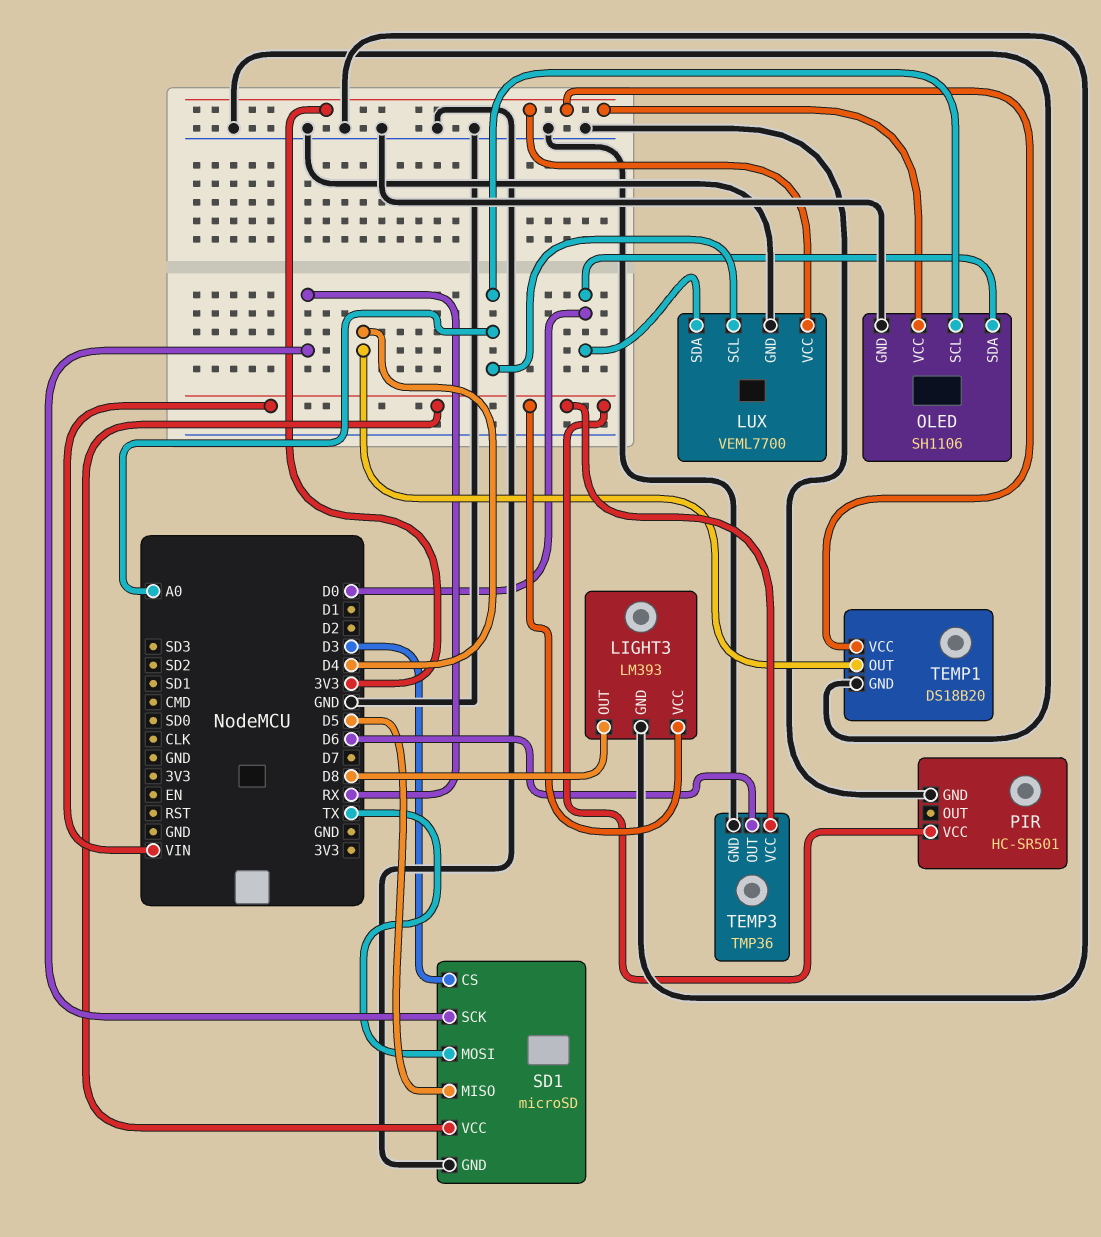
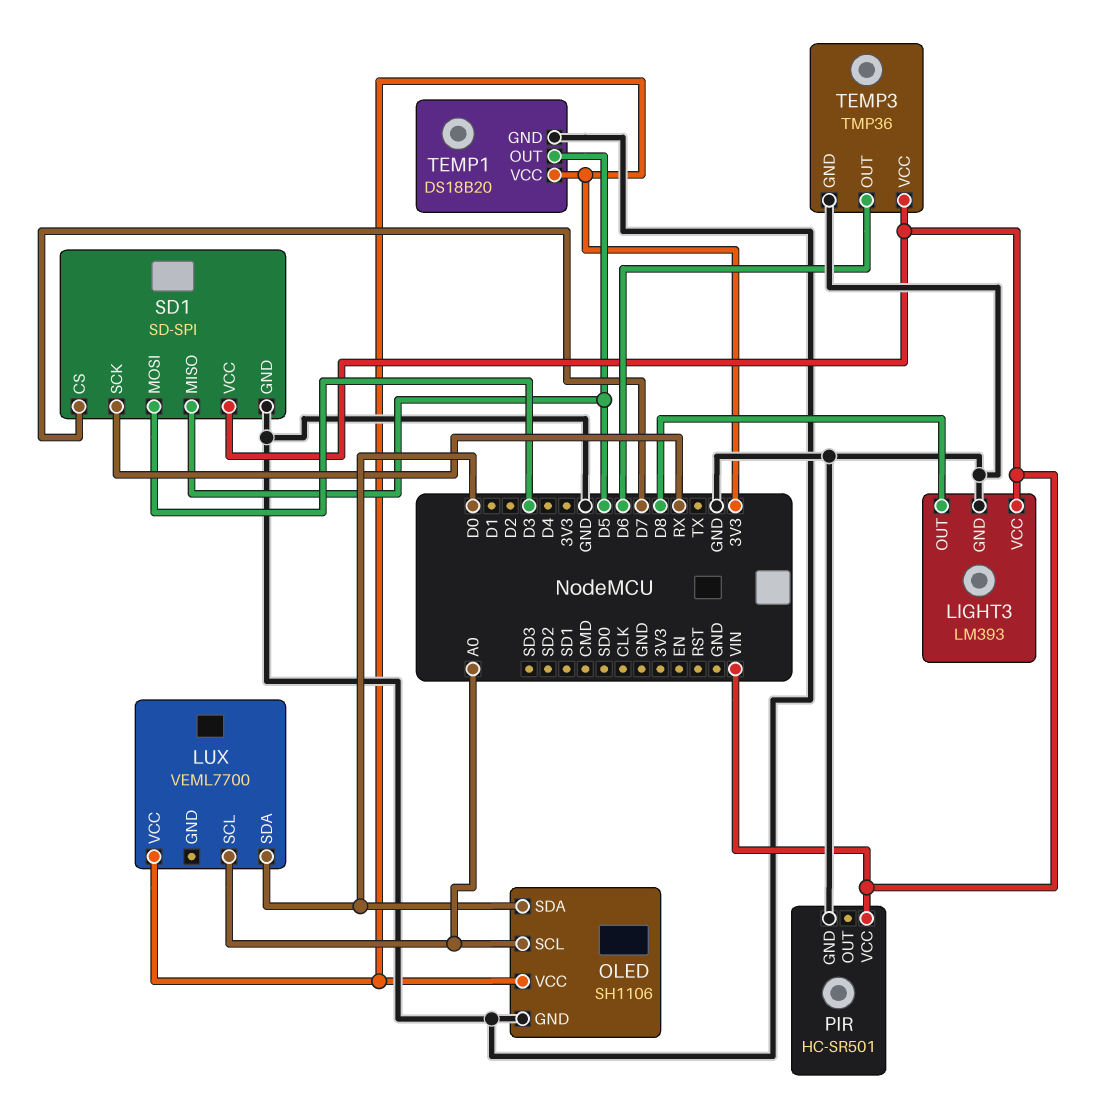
LUX pin GND: GND -> none
SD1: microSD -> SD-SPI
SD1 pin CS: D3 -> D7
SD1 pin MOSI: TX -> D3
TEMP1 pin OUT: D4 -> D5

